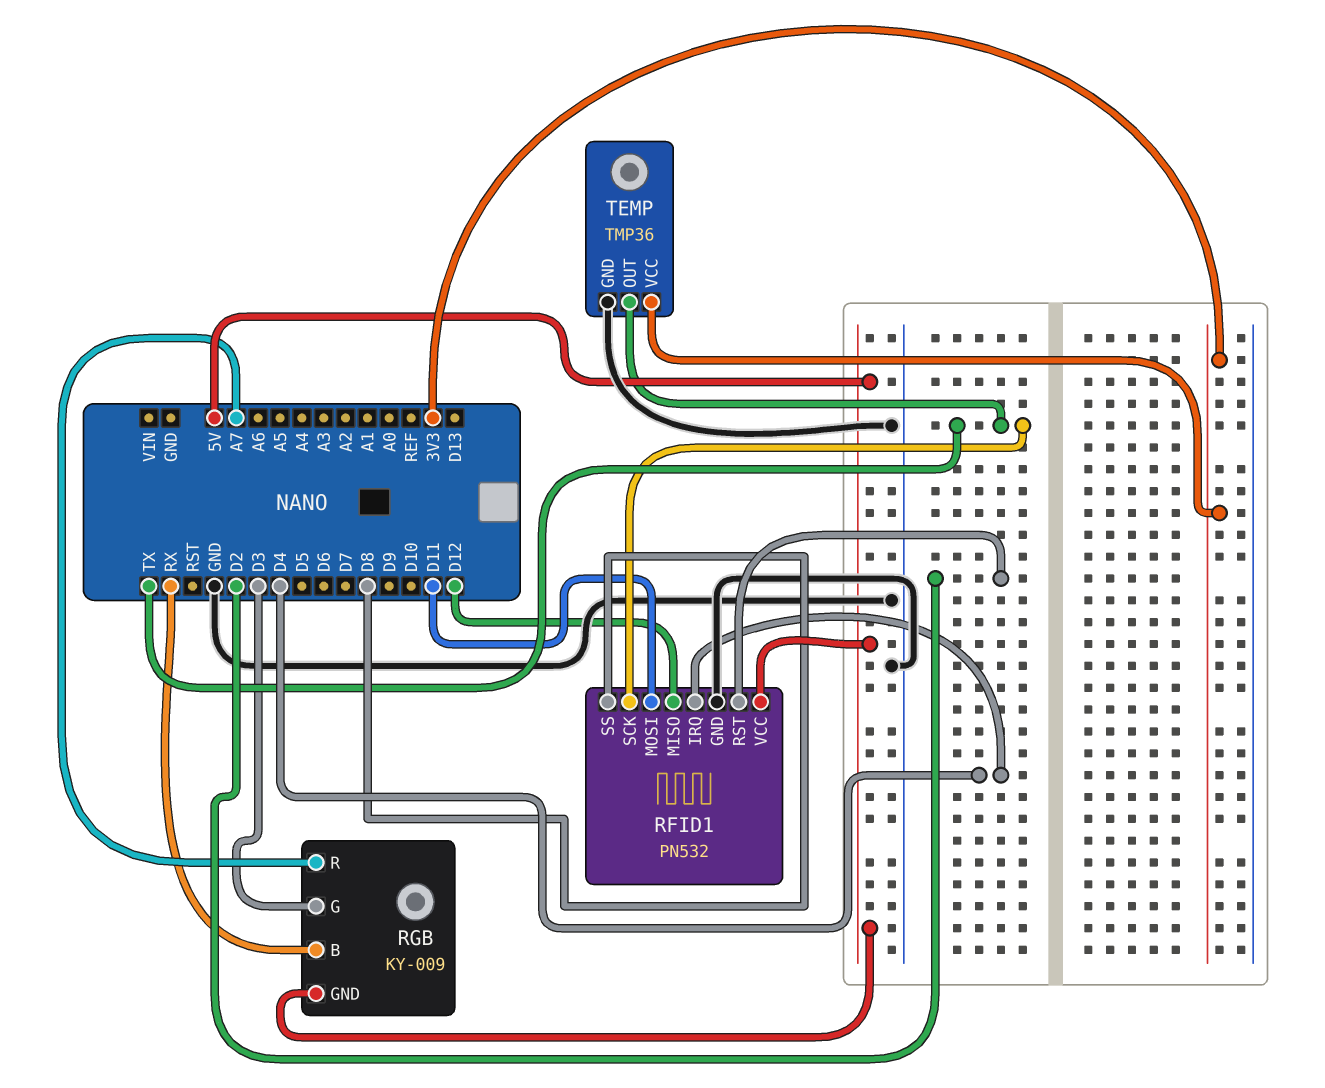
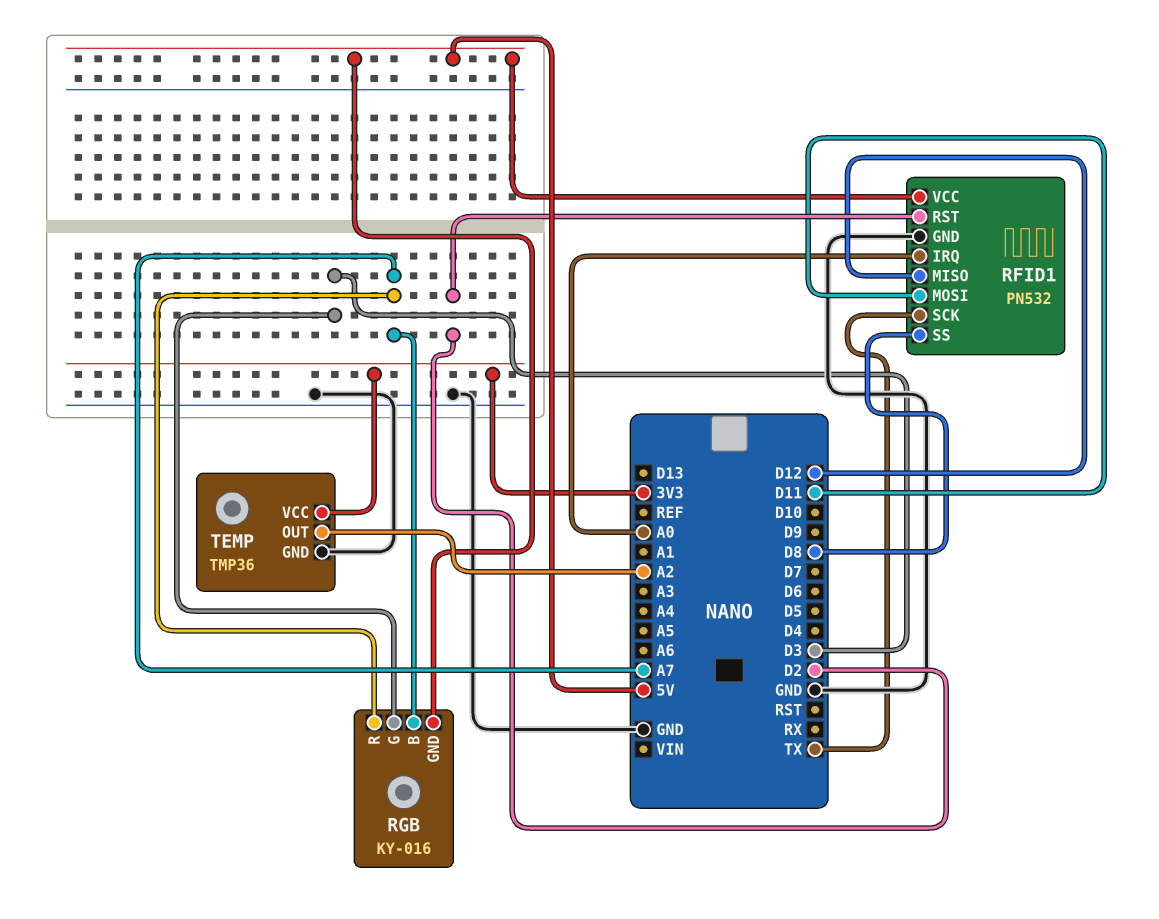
RFID1 pin IRQ: D4 -> A0
RGB: KY-009 -> KY-016
RGB pin B: RX -> A7
TEMP pin OUT: TX -> A2

